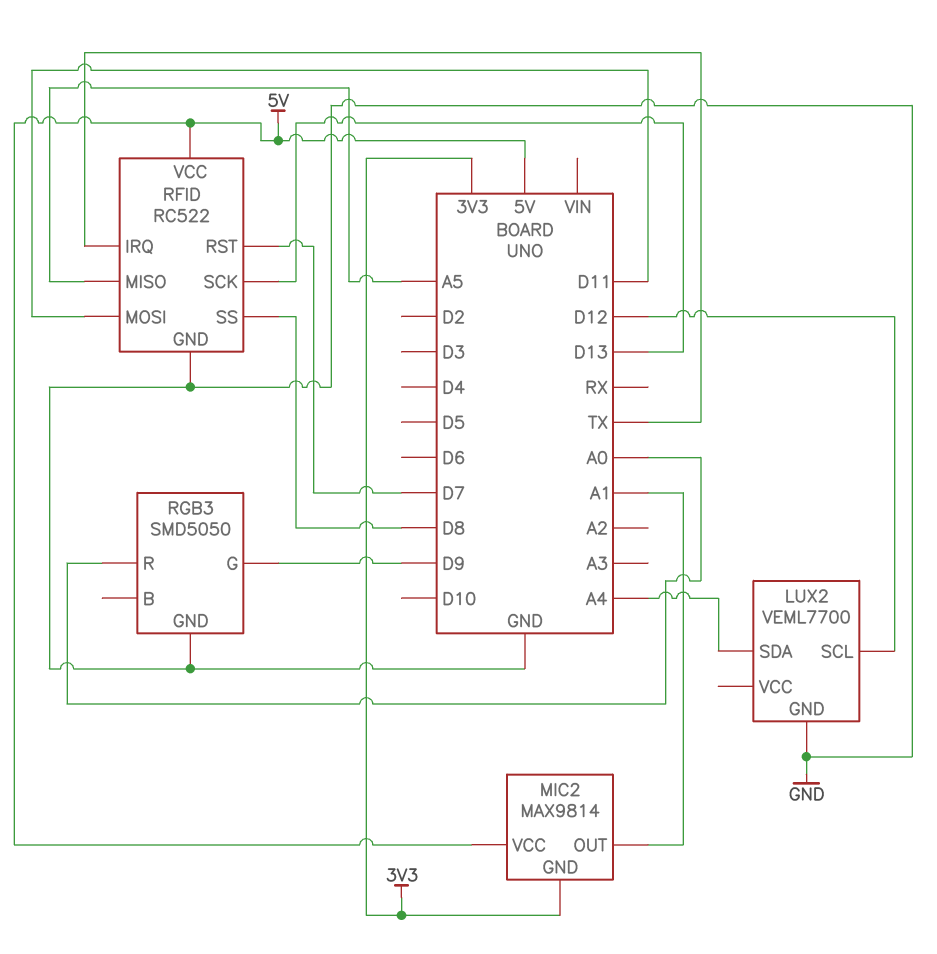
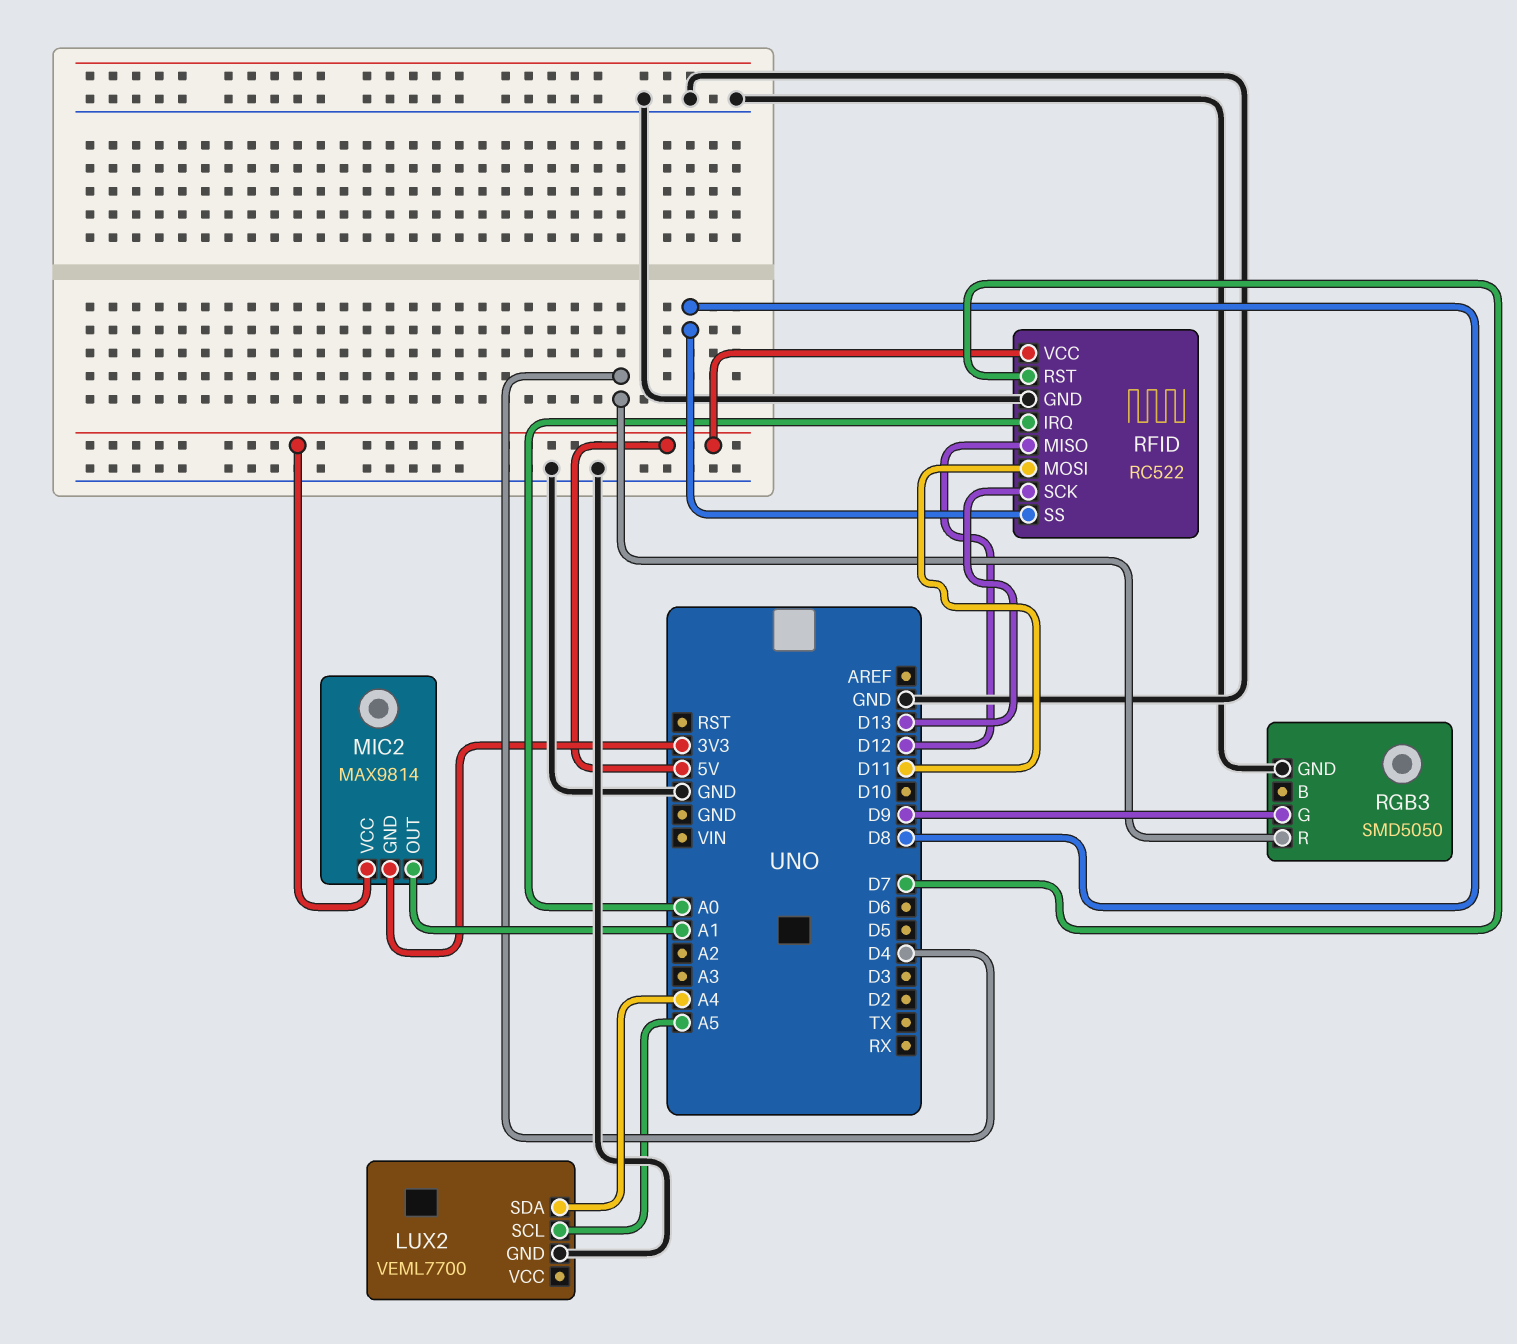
LUX2 pin SCL: D12 -> A5
RFID pin IRQ: TX -> A0
RFID pin MISO: A5 -> D12
RGB3 pin R: A0 -> D4

